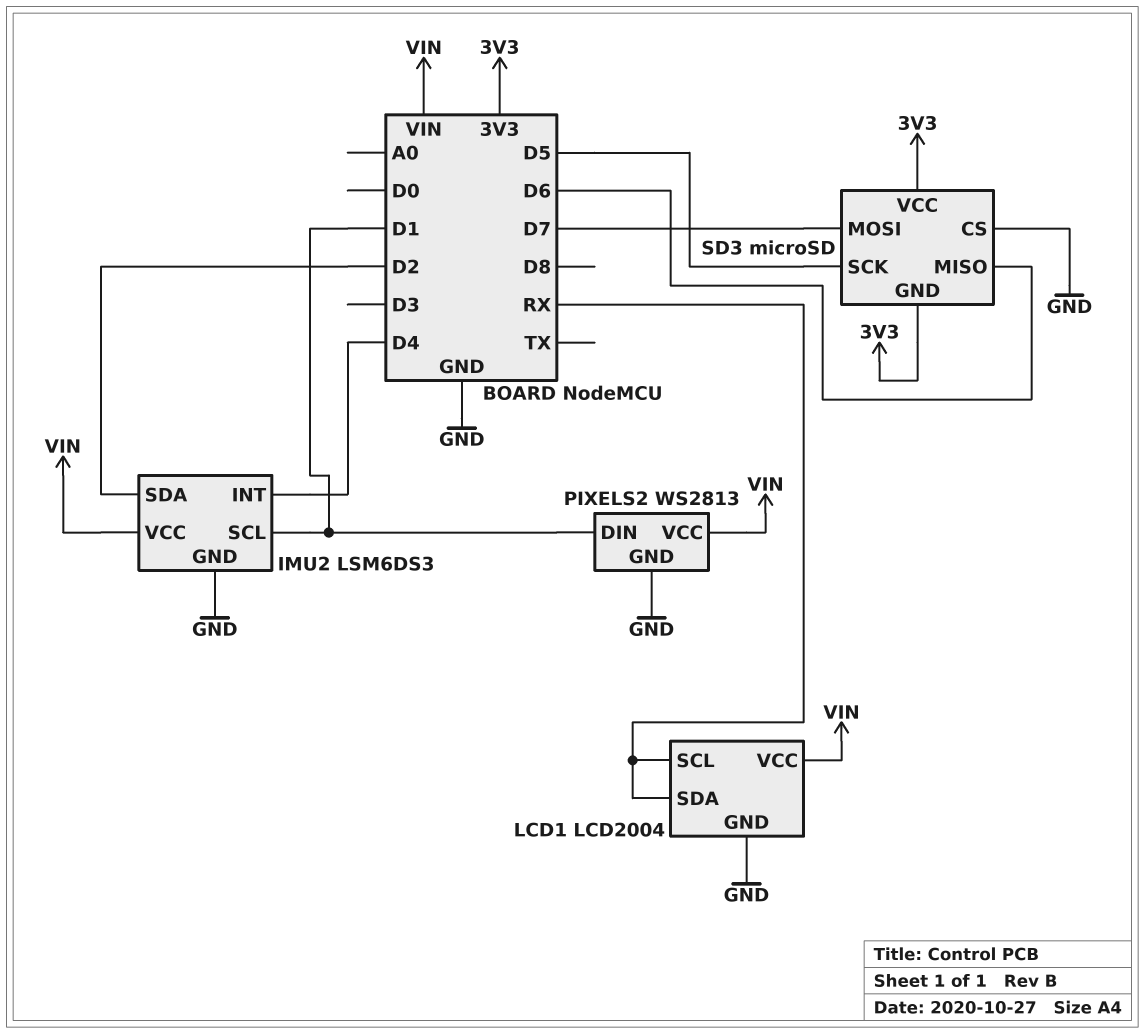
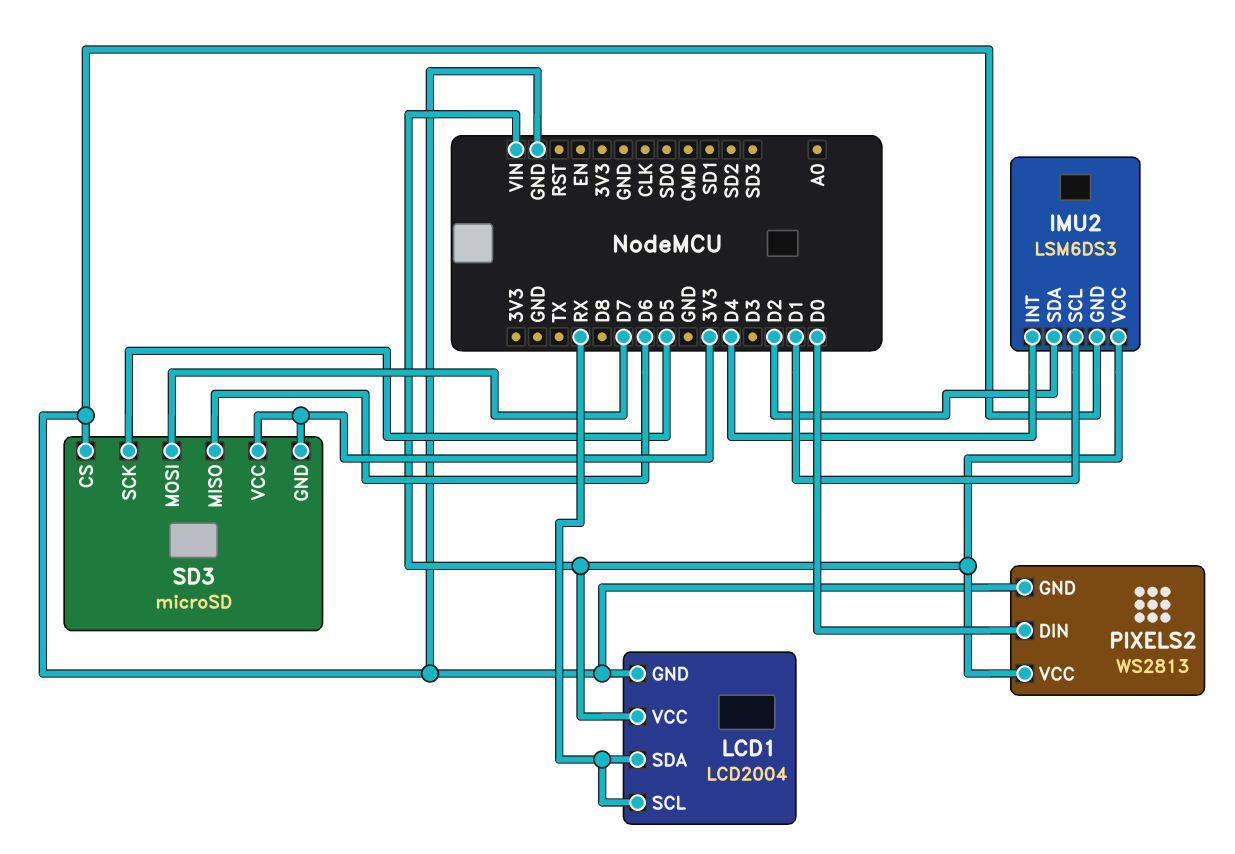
PIXELS2 pin DIN: D1 -> D0

